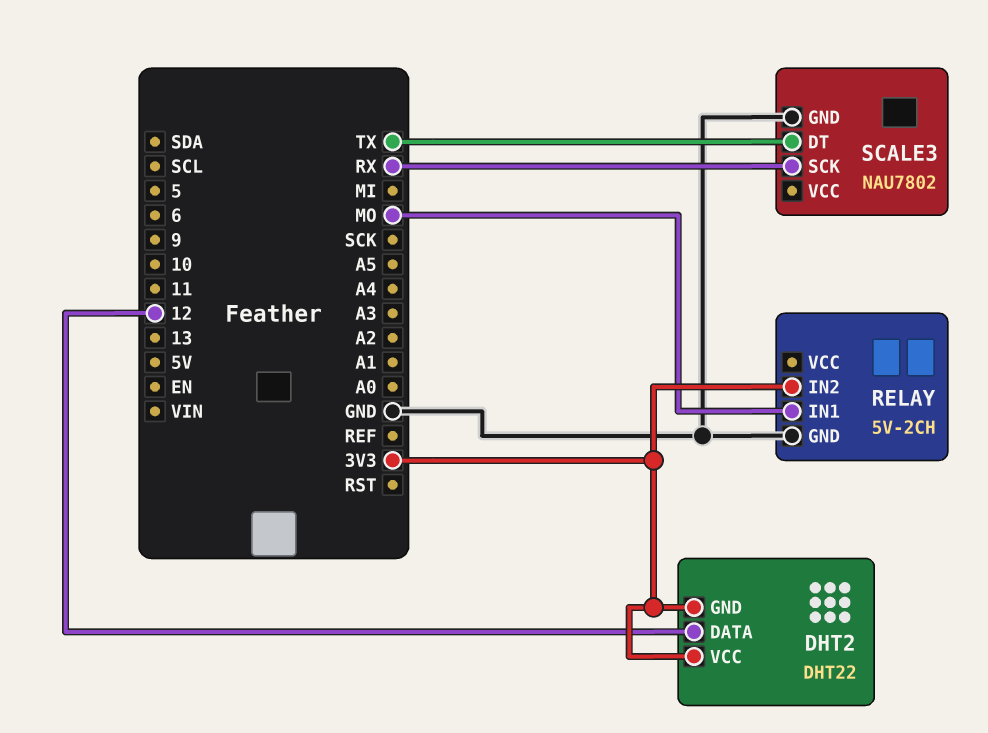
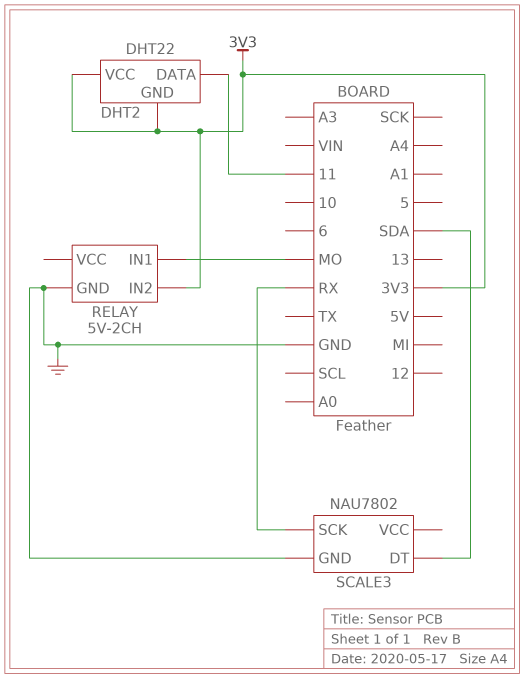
DHT2 pin DATA: 12 -> 11
SCALE3 pin DT: TX -> SDA

